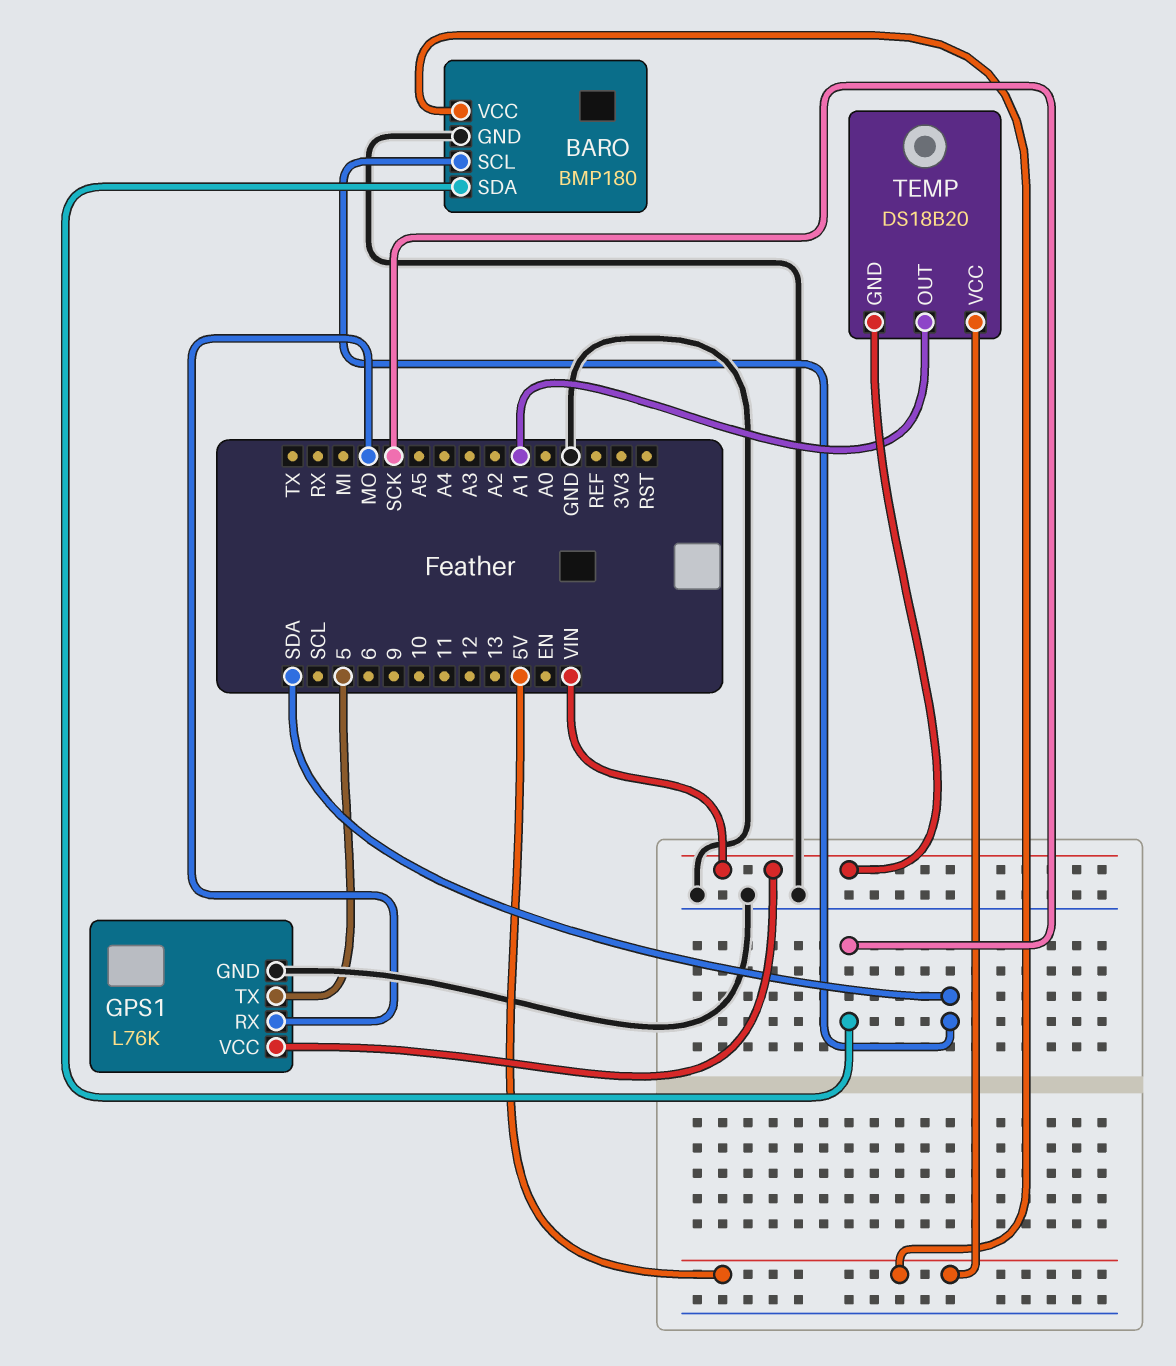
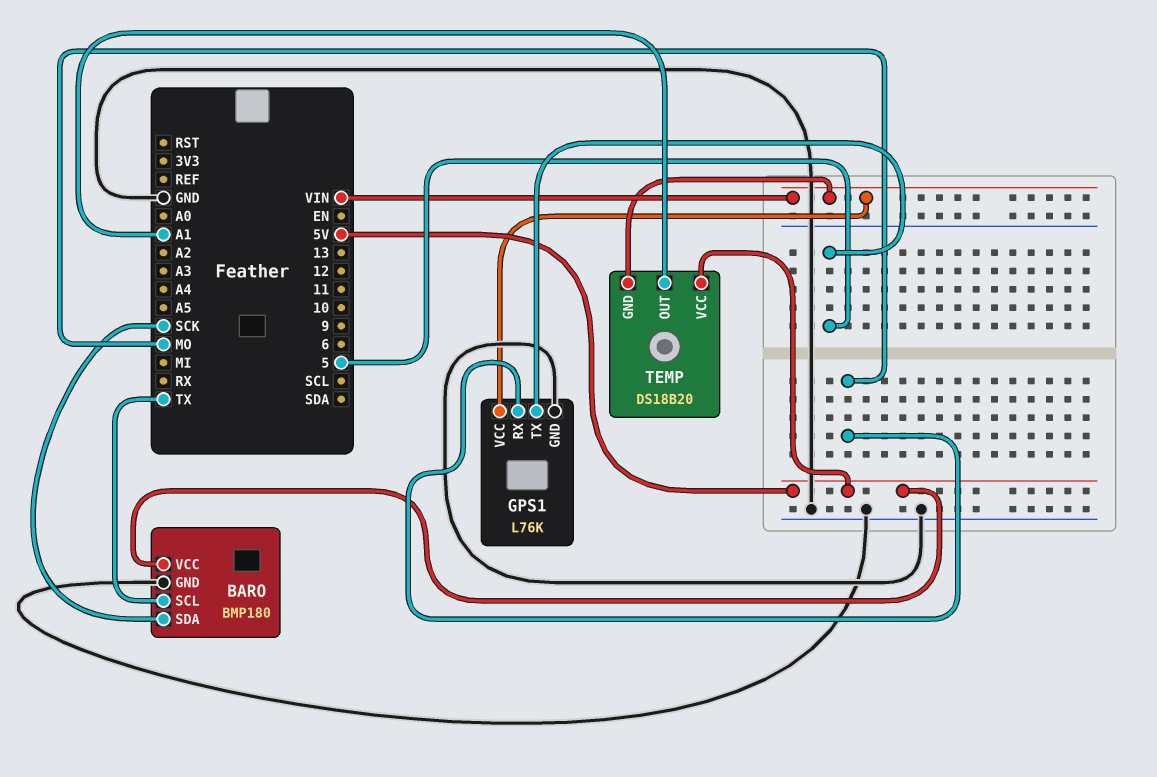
BARO pin SCL: SDA -> TX

